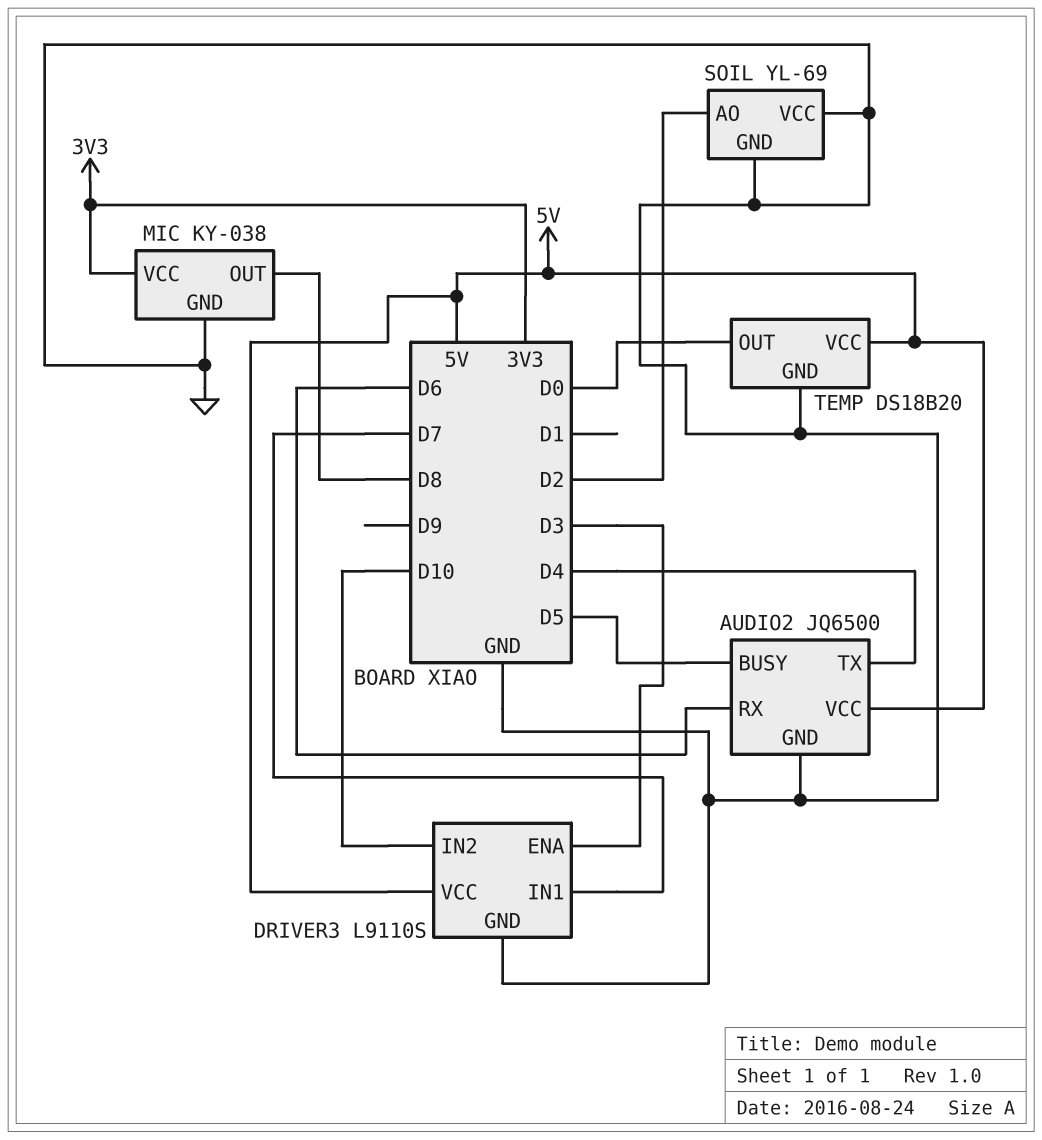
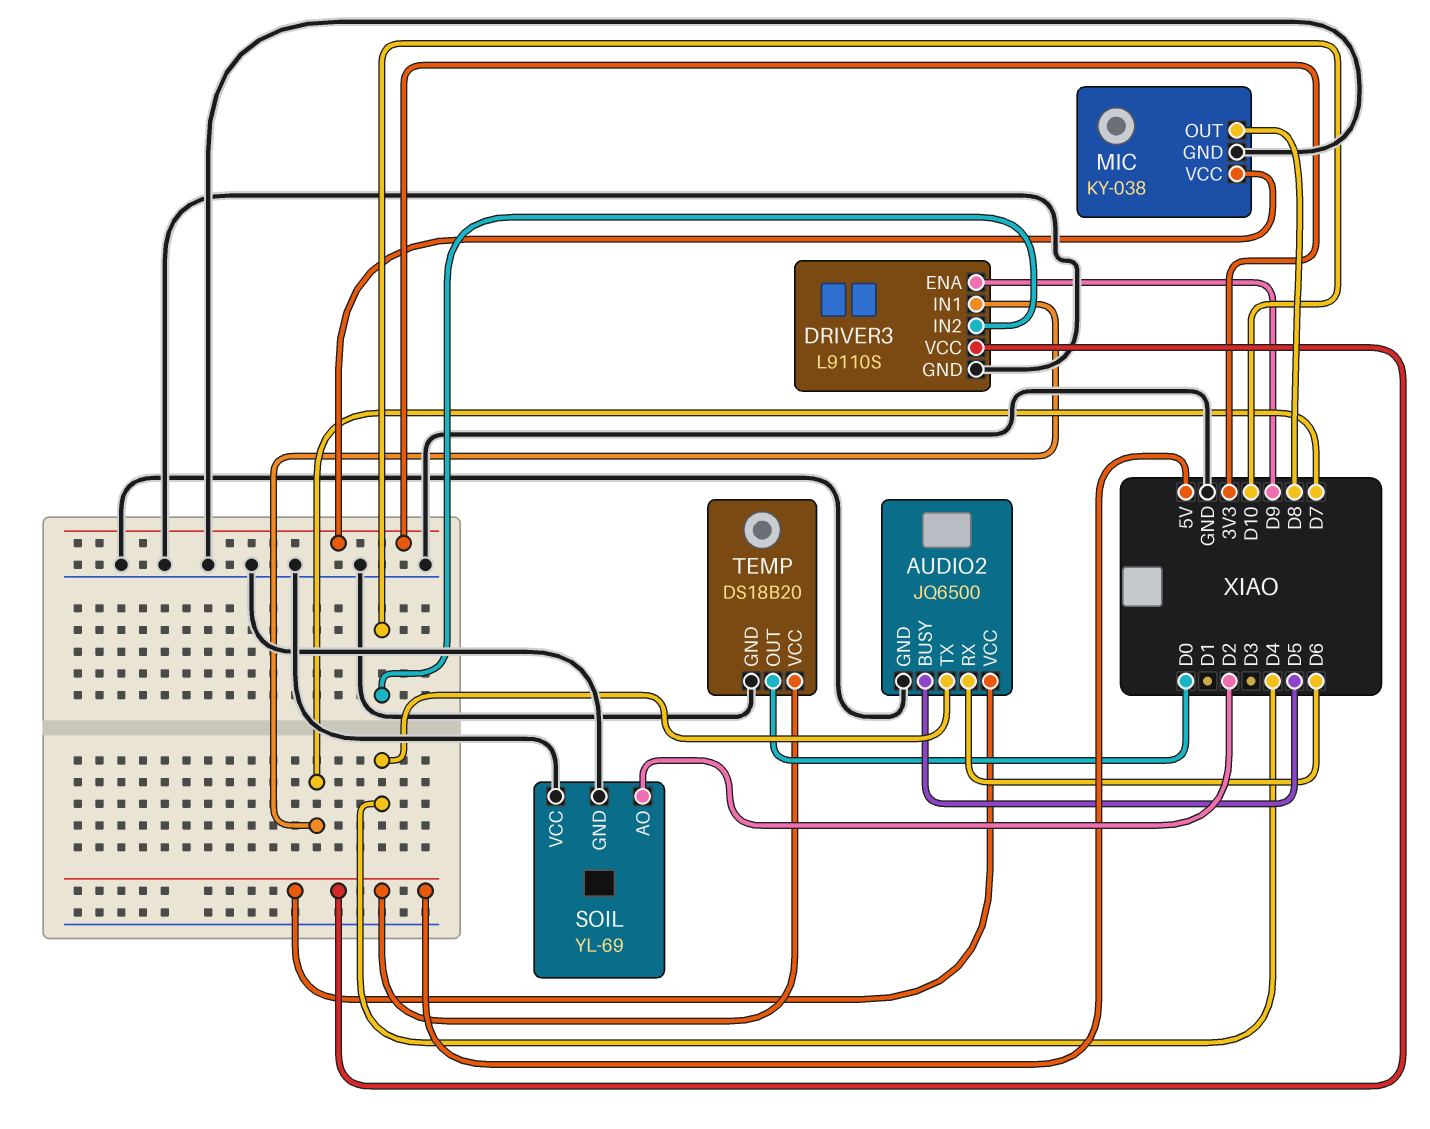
DRIVER3 pin ENA: D3 -> D9

